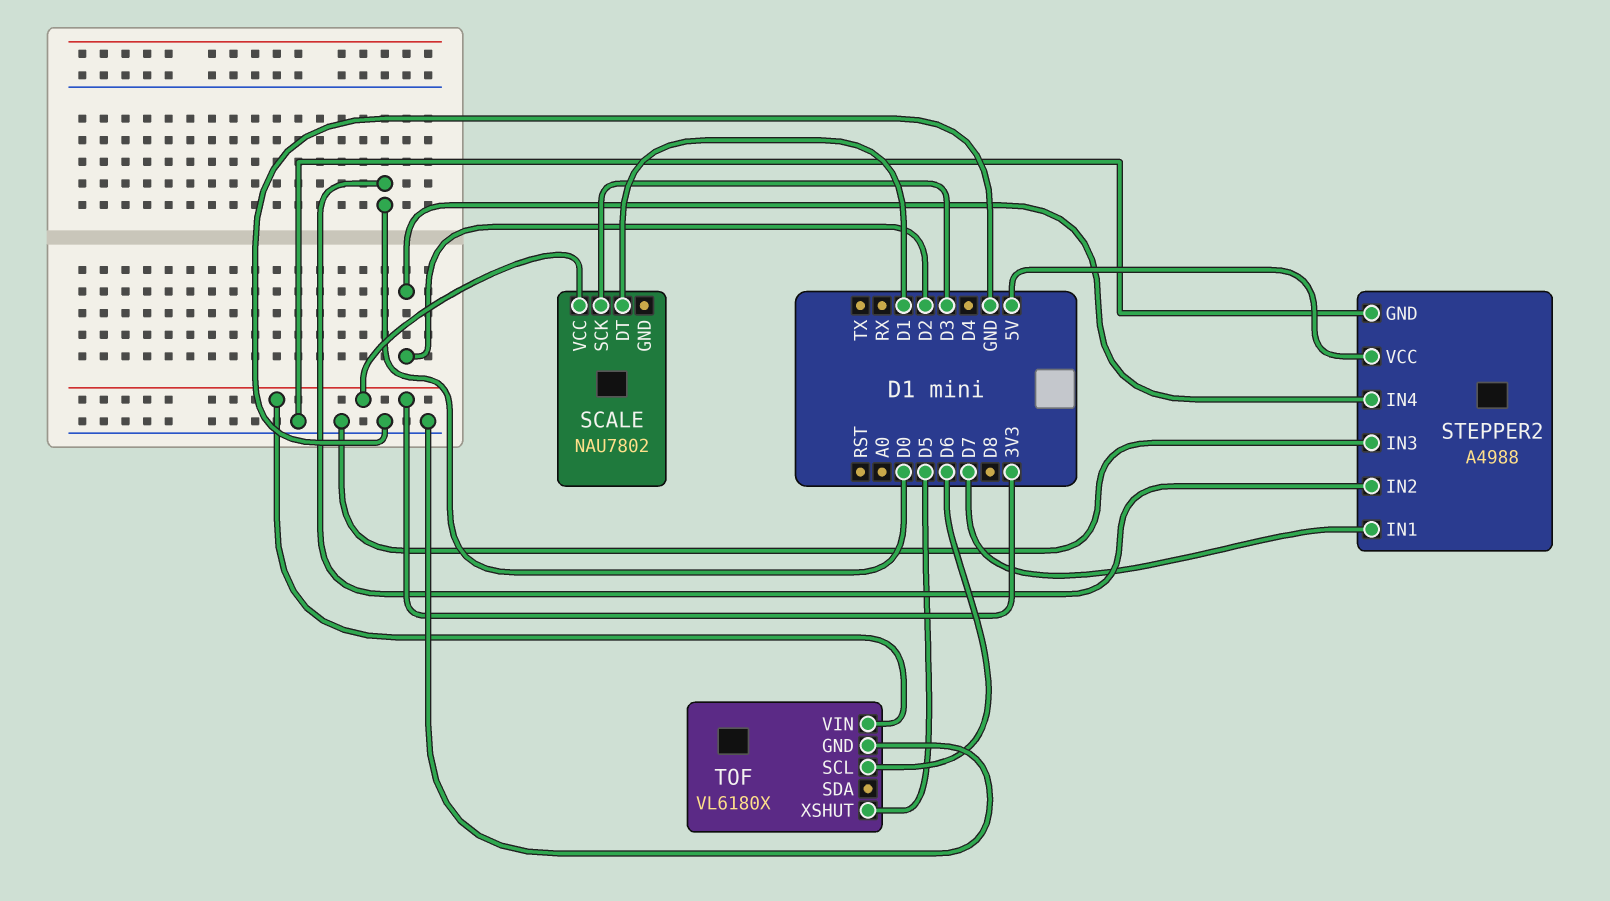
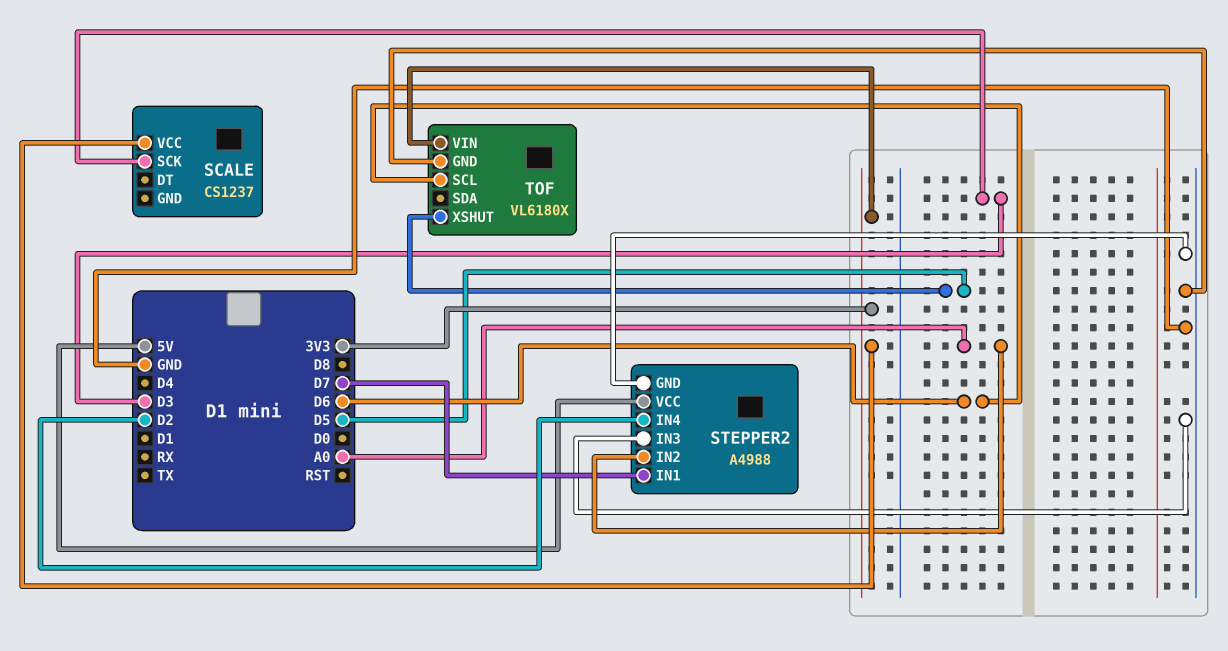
SCALE: NAU7802 -> CS1237
SCALE pin DT: D1 -> none
STEPPER2 pin IN2: D0 -> A0

